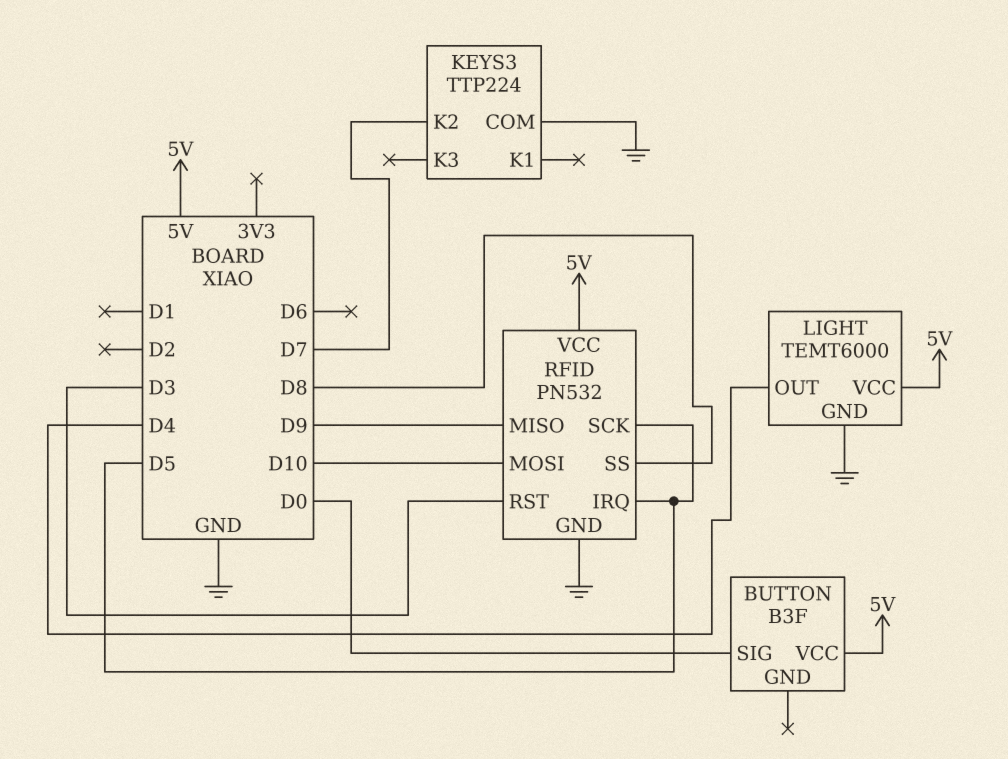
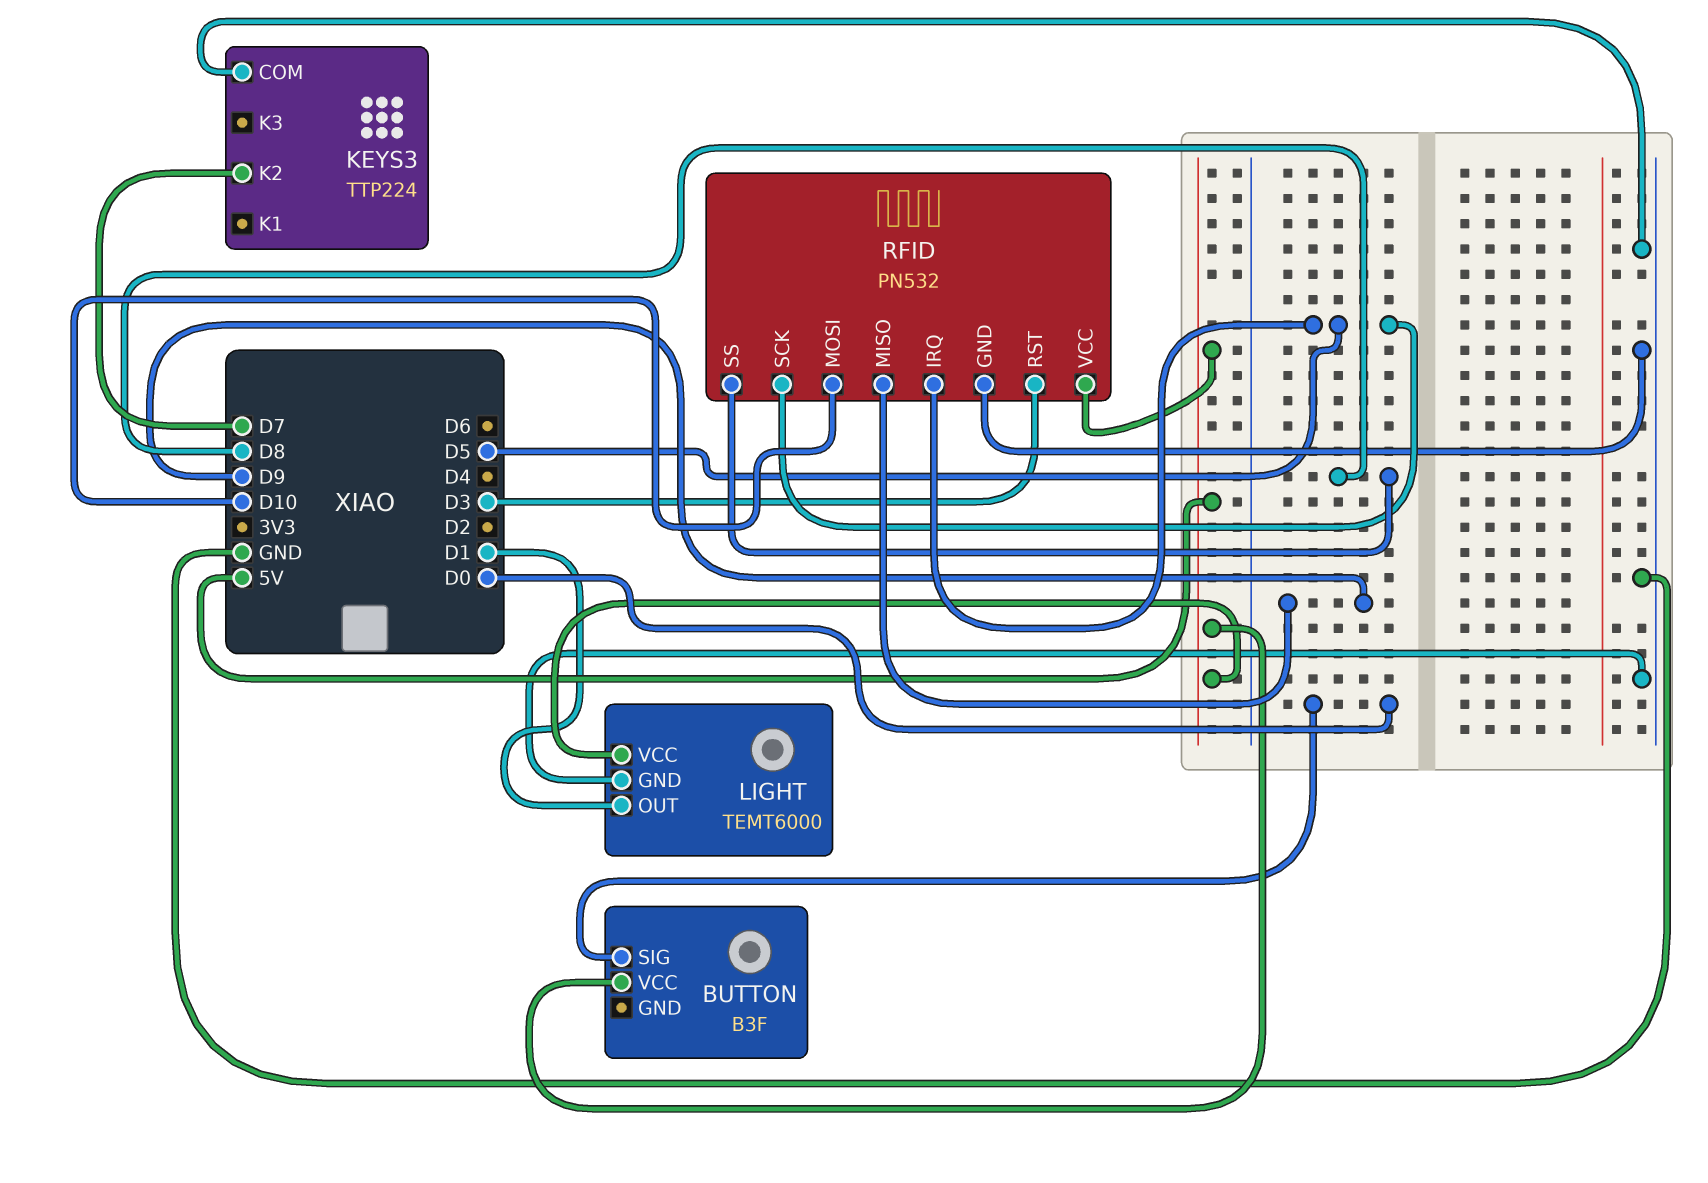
LIGHT pin OUT: D4 -> D1

